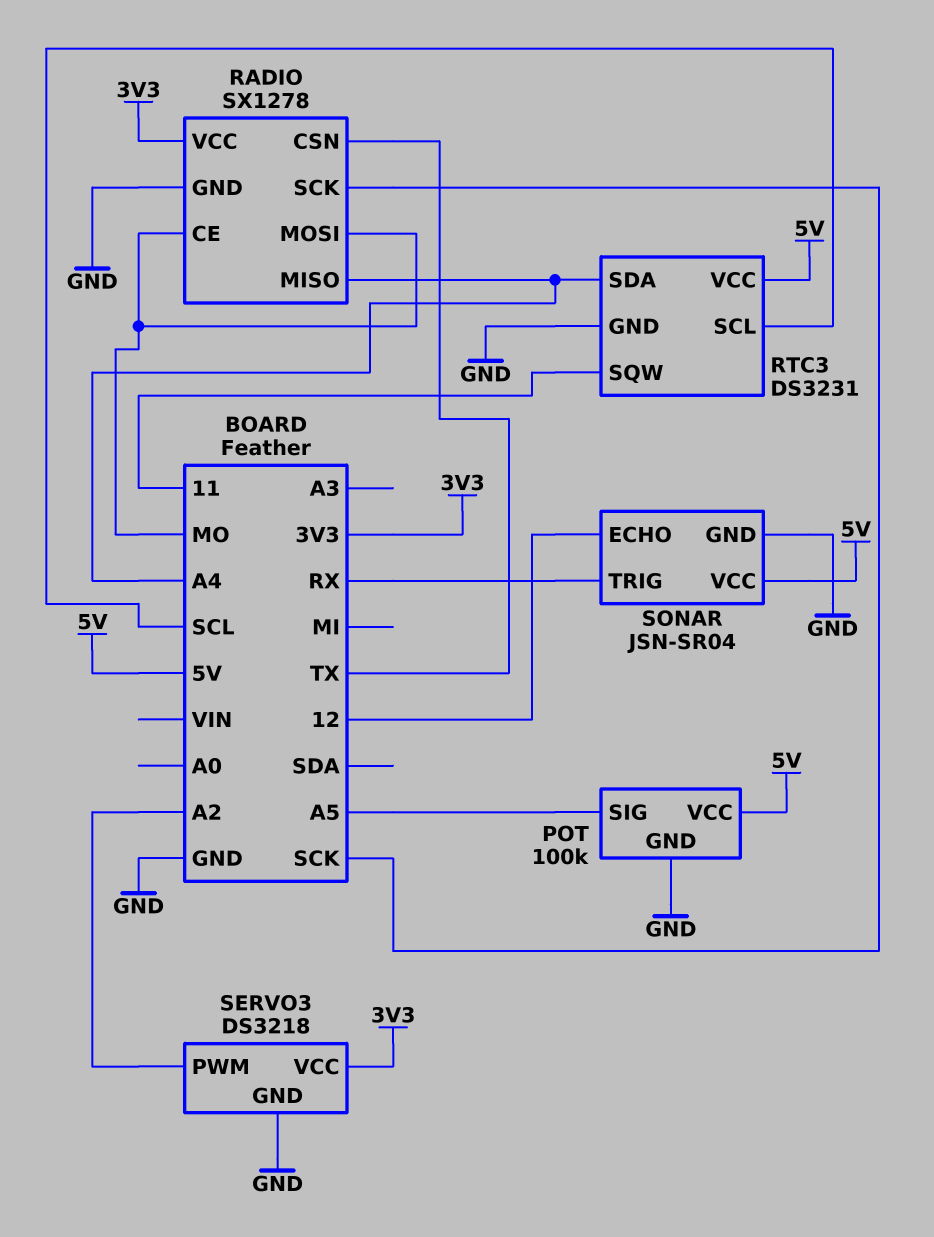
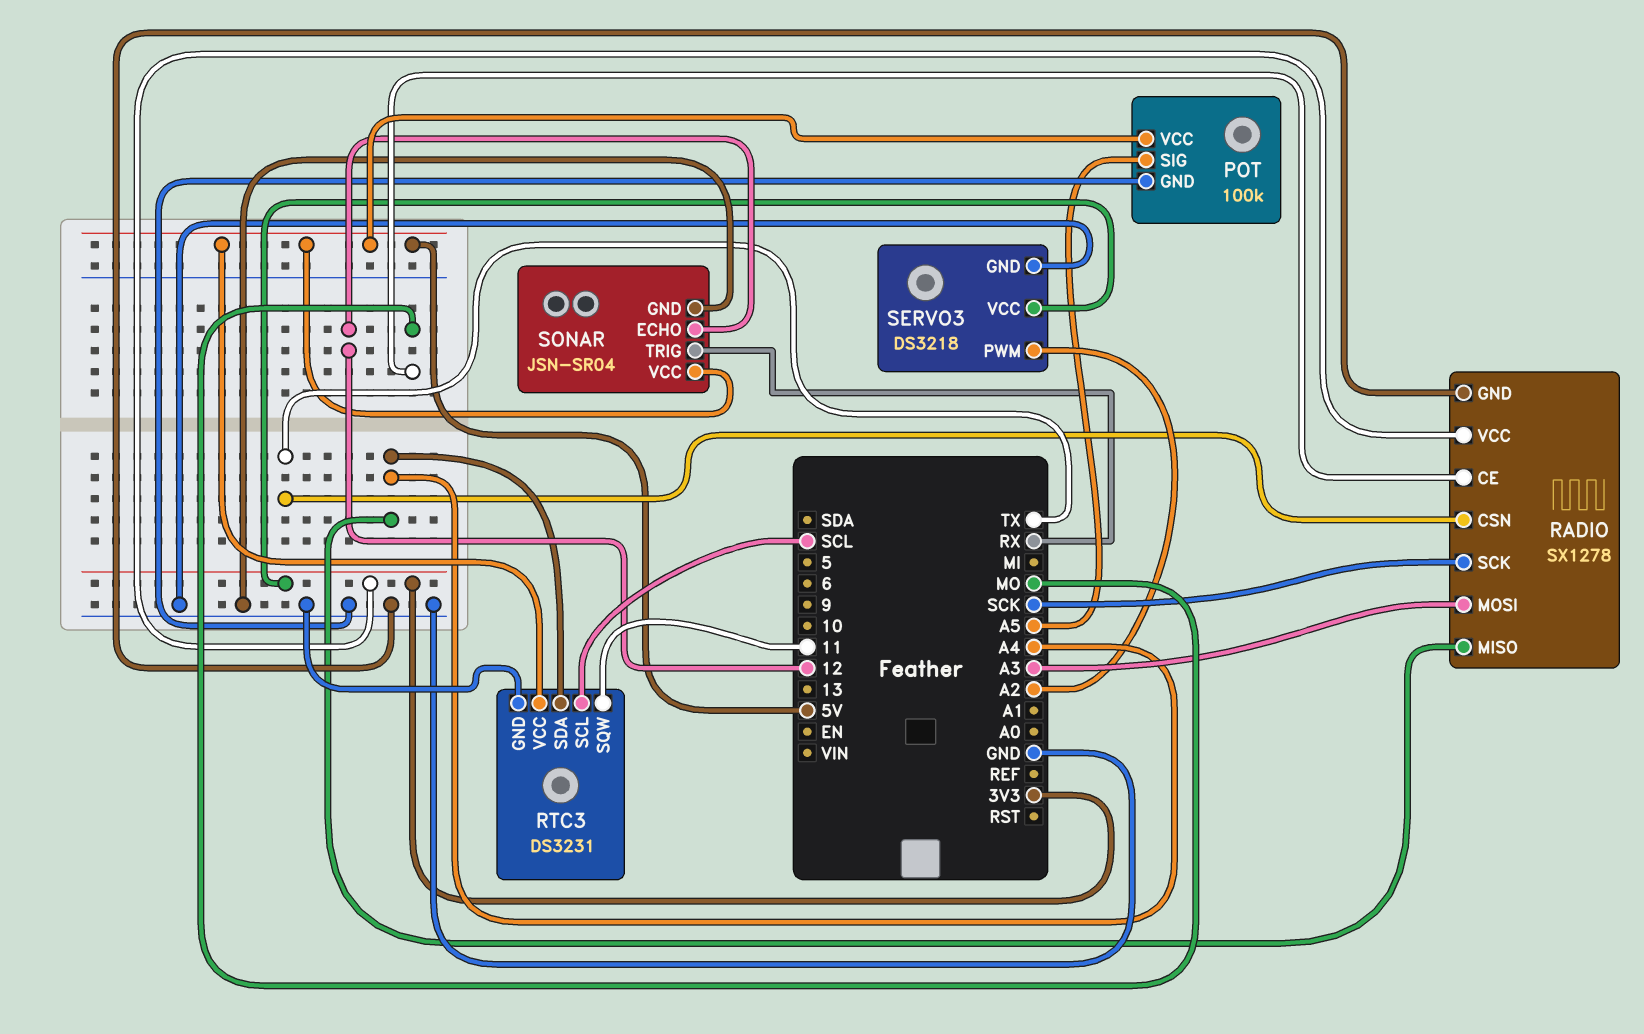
RADIO pin MOSI: MO -> A3

